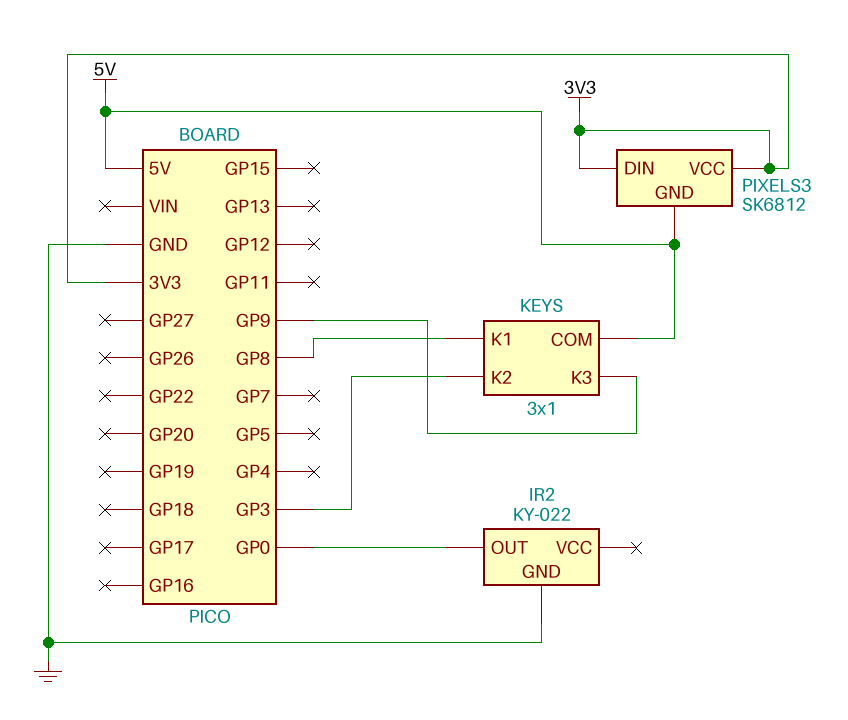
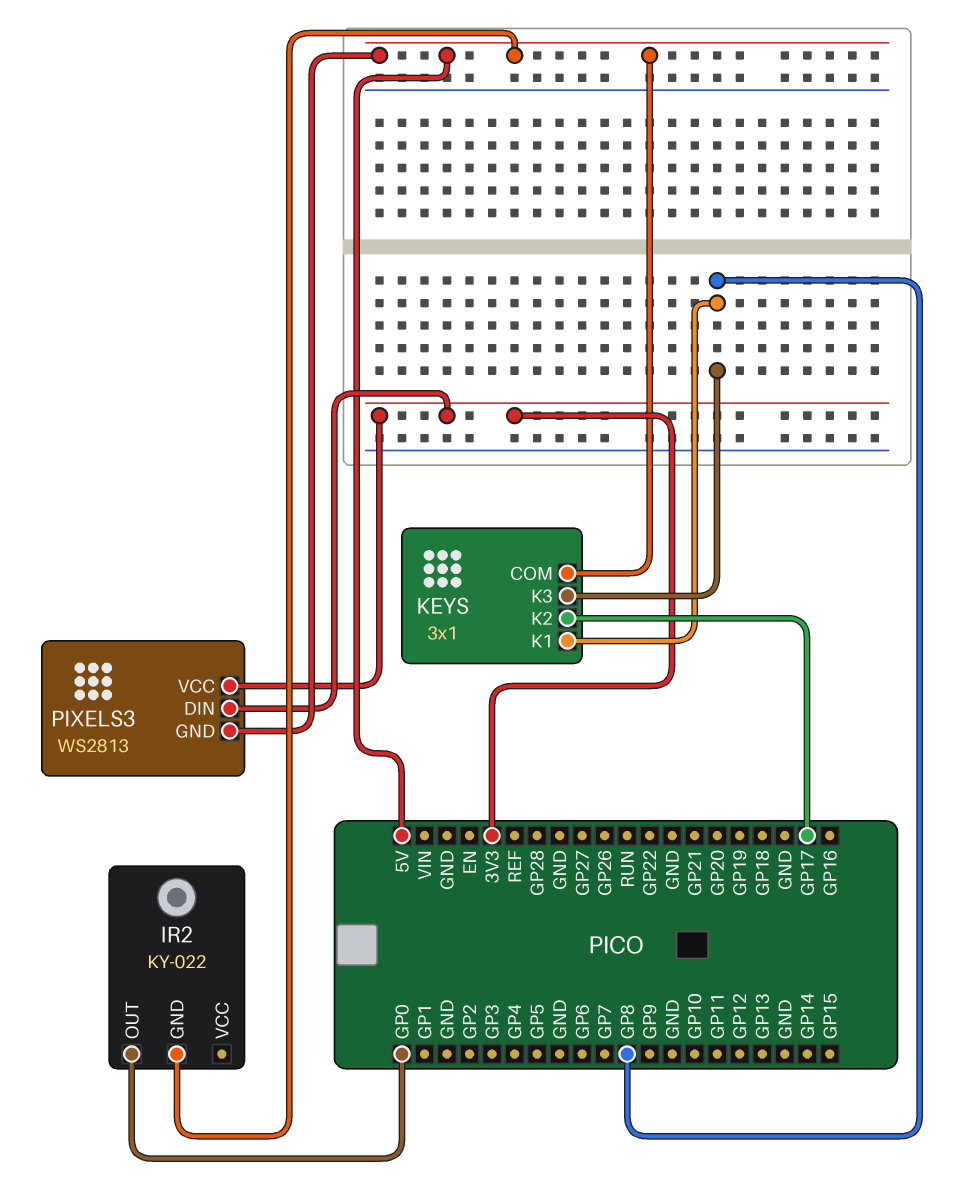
IR2 pin GND: GND -> 5V
KEYS pin K2: GP3 -> GP17
KEYS pin K3: GP9 -> GP8
PIXELS3: SK6812 -> WS2813

